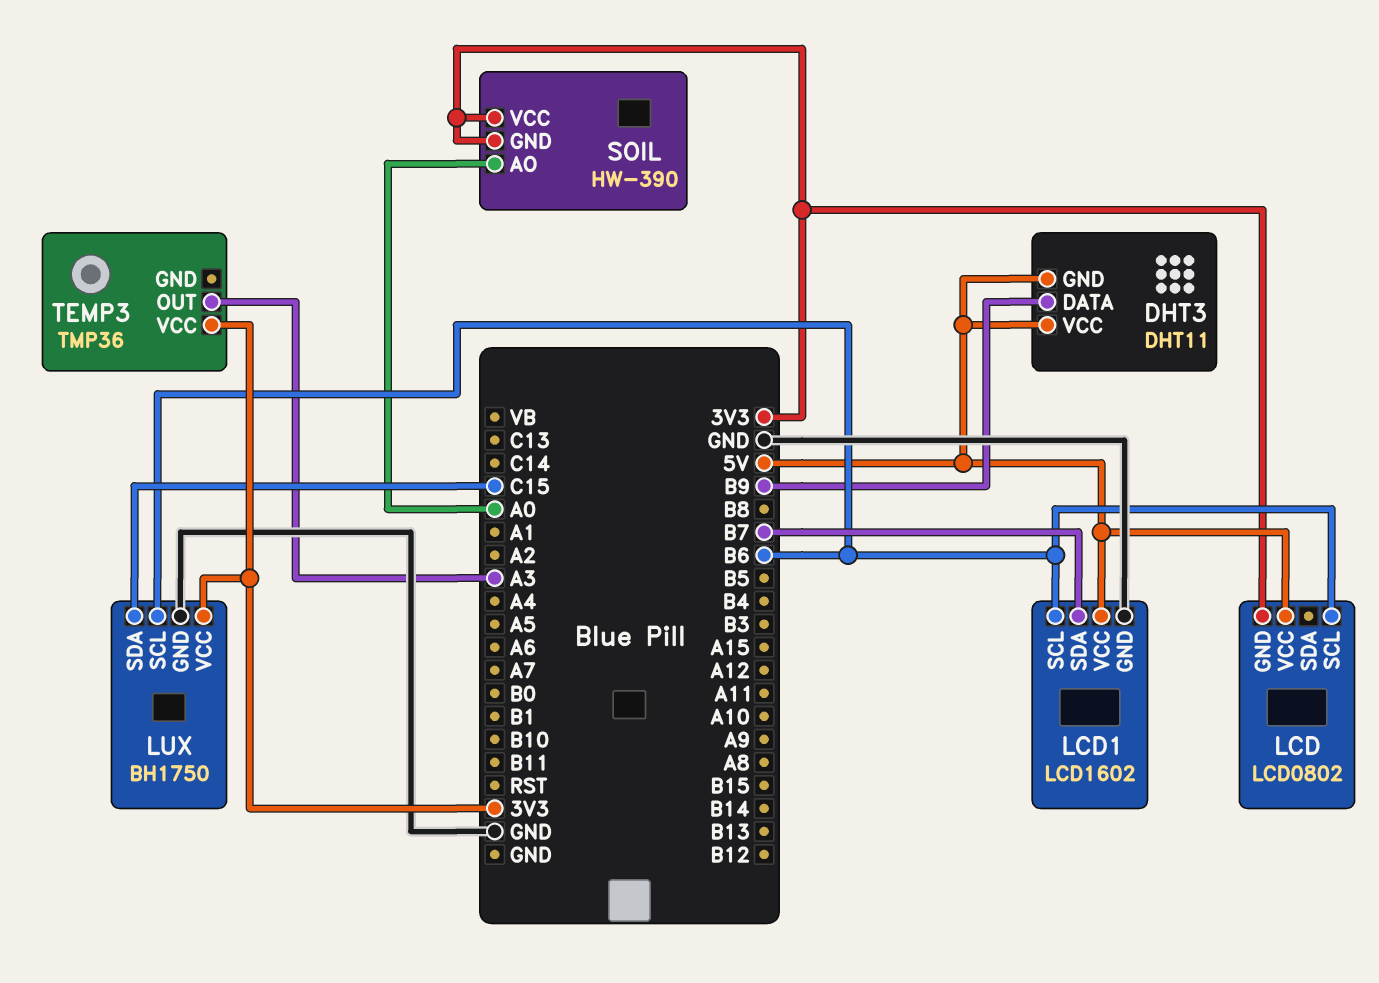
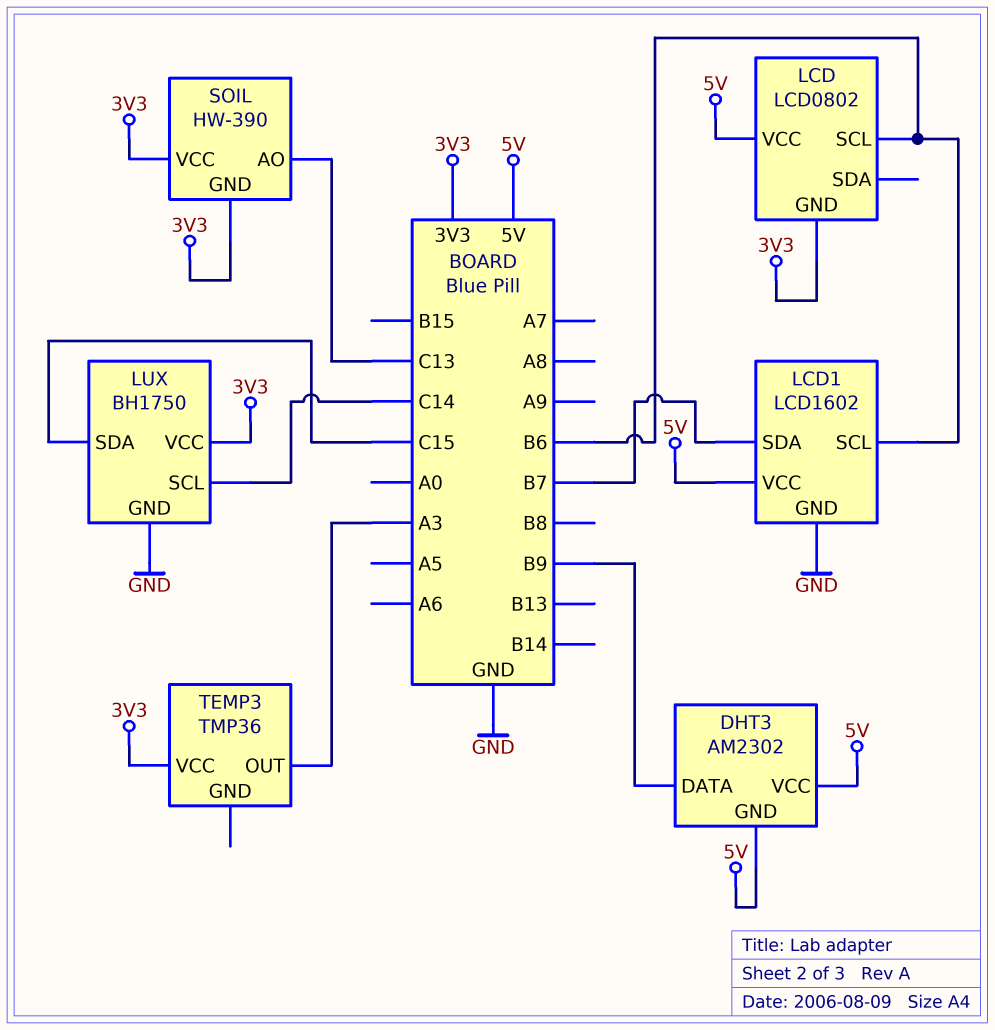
DHT3: DHT11 -> AM2302
LUX pin SCL: B6 -> C14
SOIL pin AO: A0 -> C13

